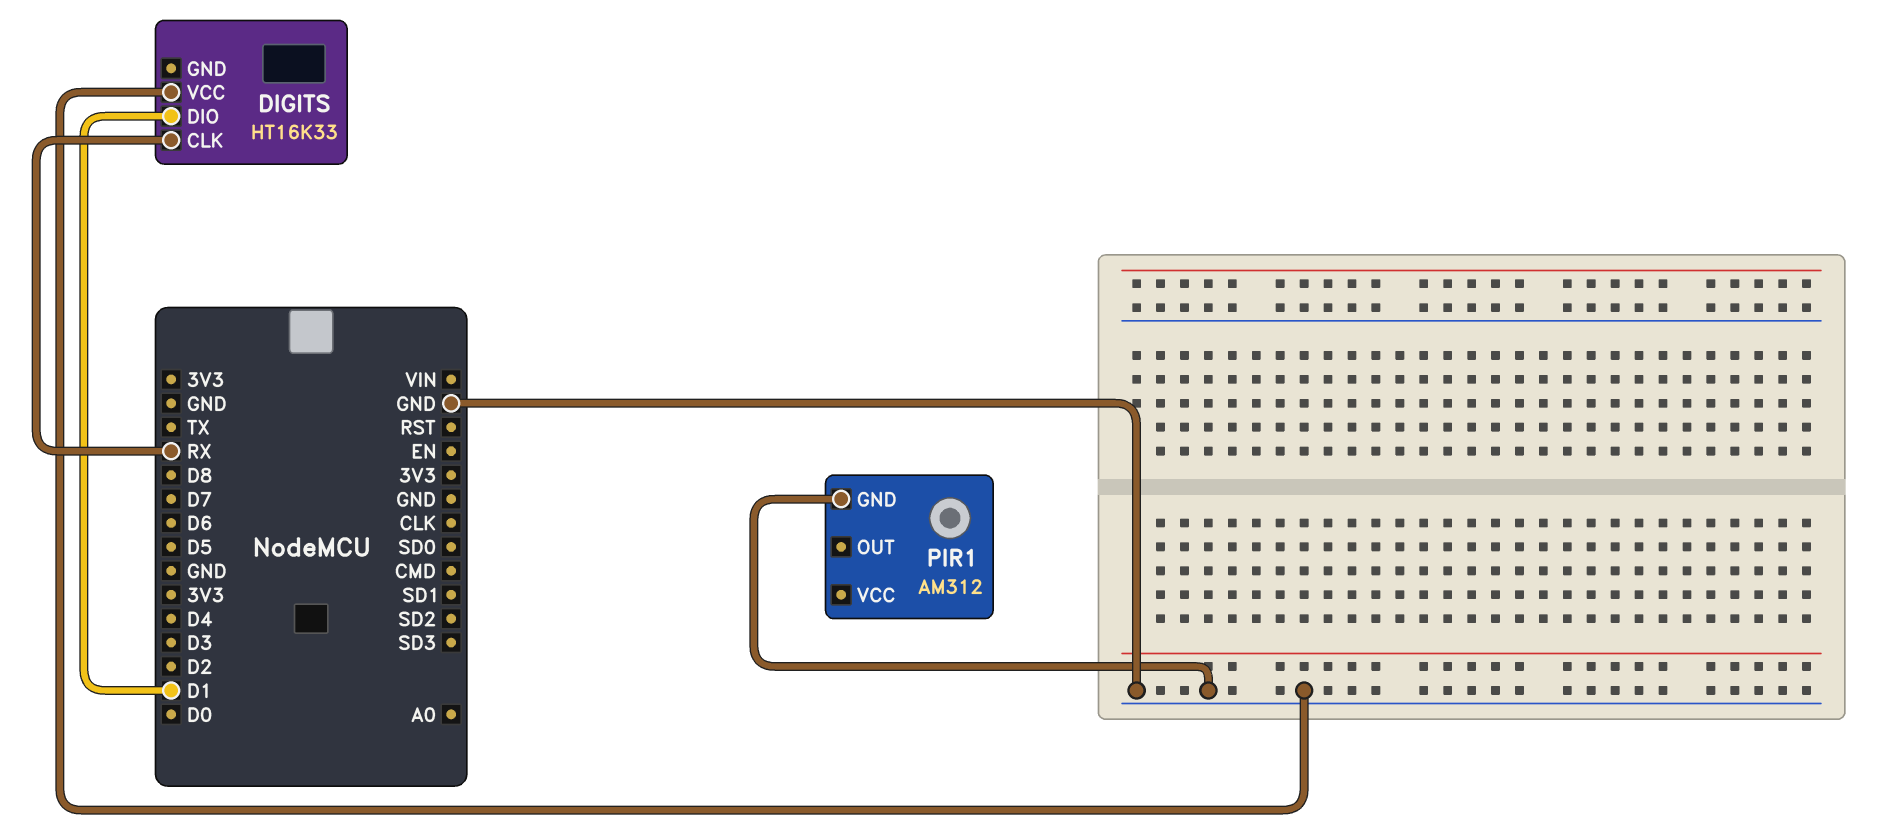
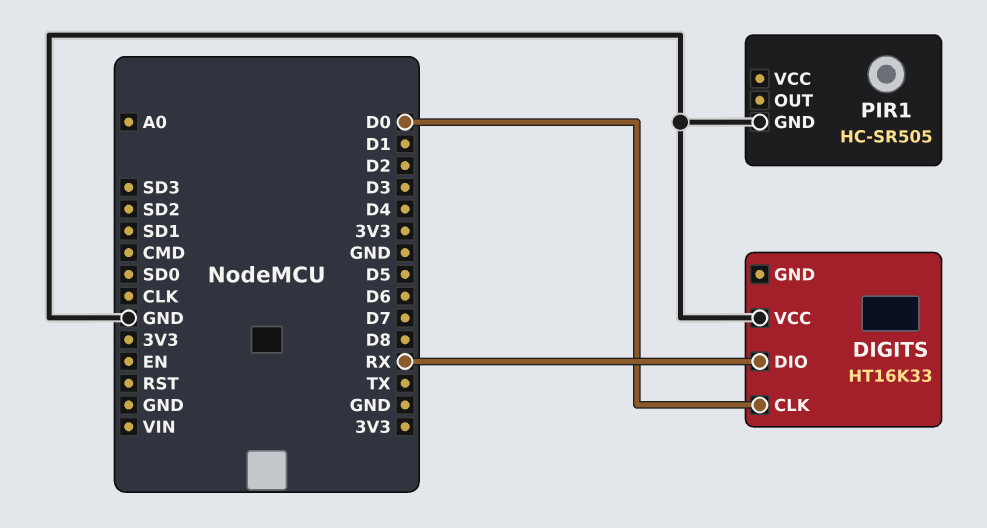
DIGITS pin CLK: RX -> D0
DIGITS pin DIO: D1 -> RX
PIR1: AM312 -> HC-SR505

